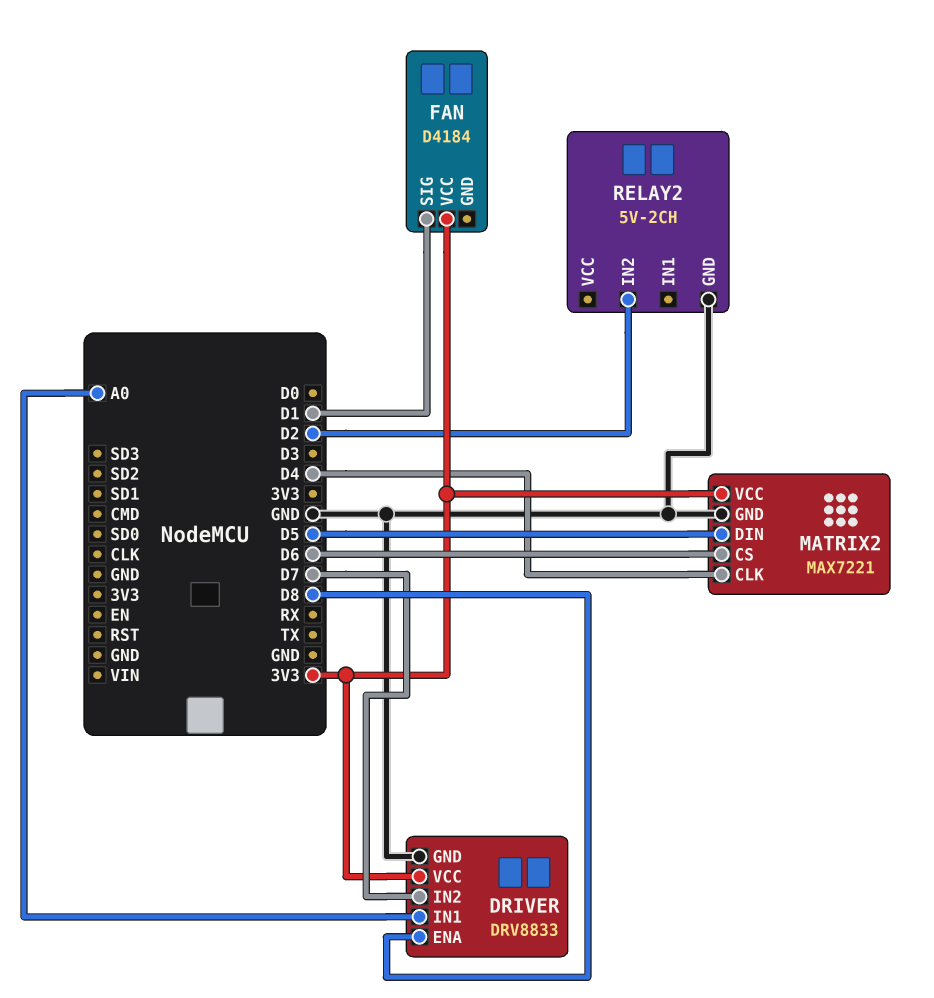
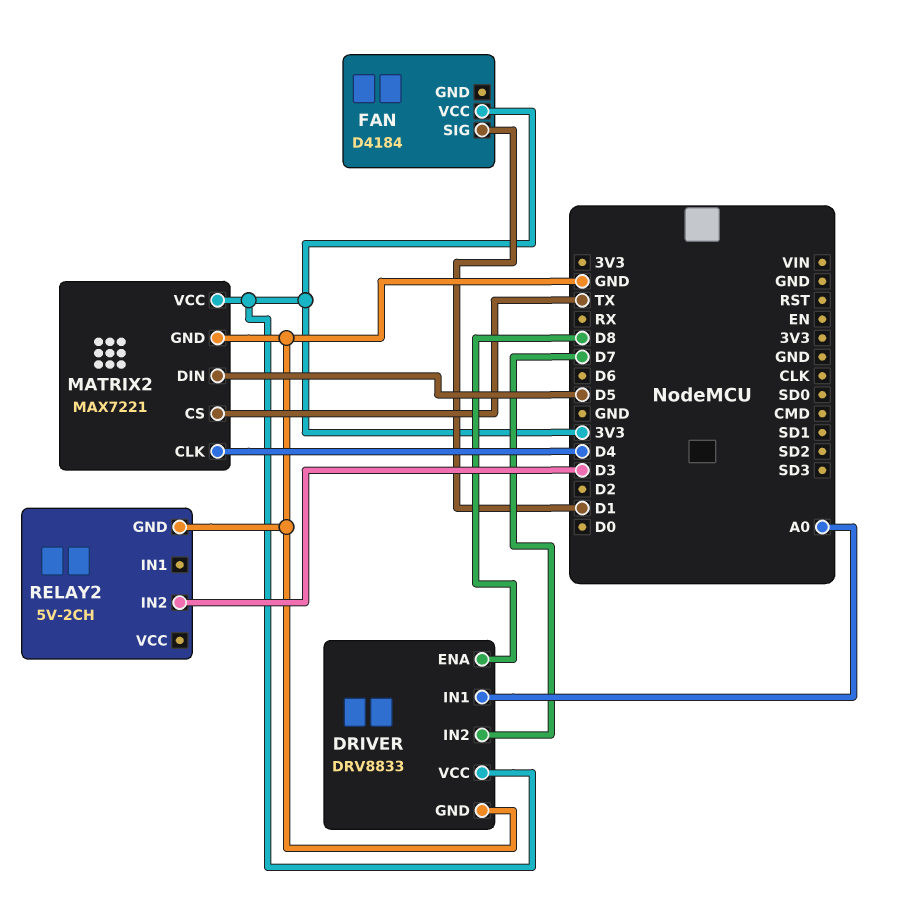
MATRIX2 pin CS: D6 -> TX
RELAY2 pin IN2: D2 -> D3

